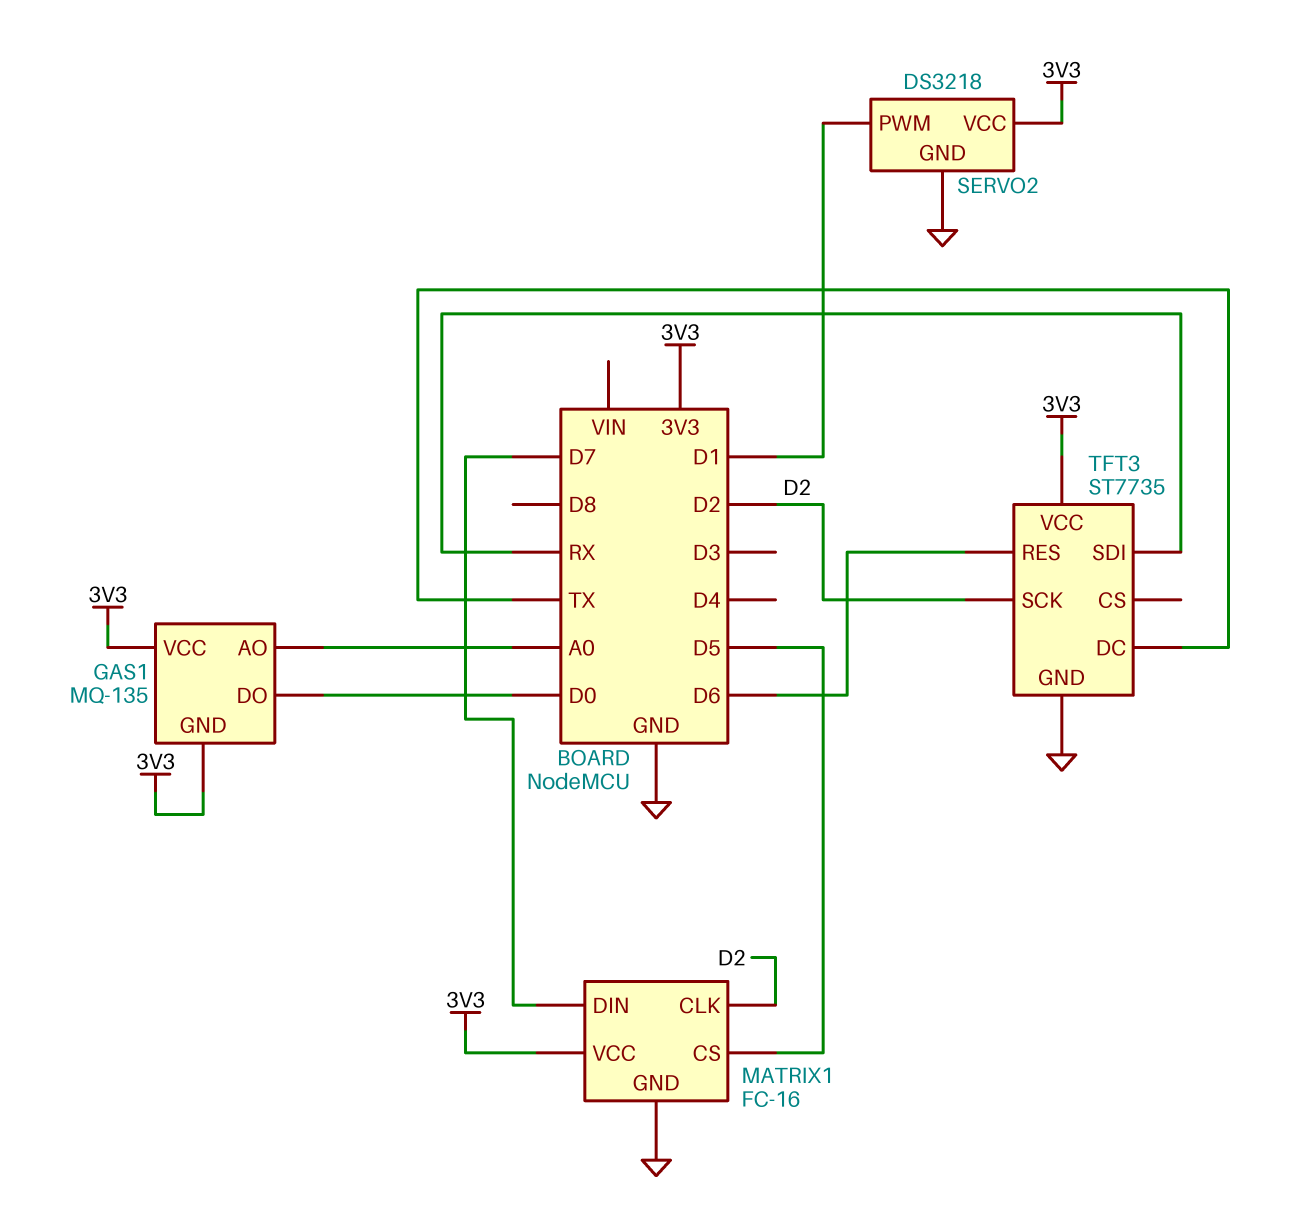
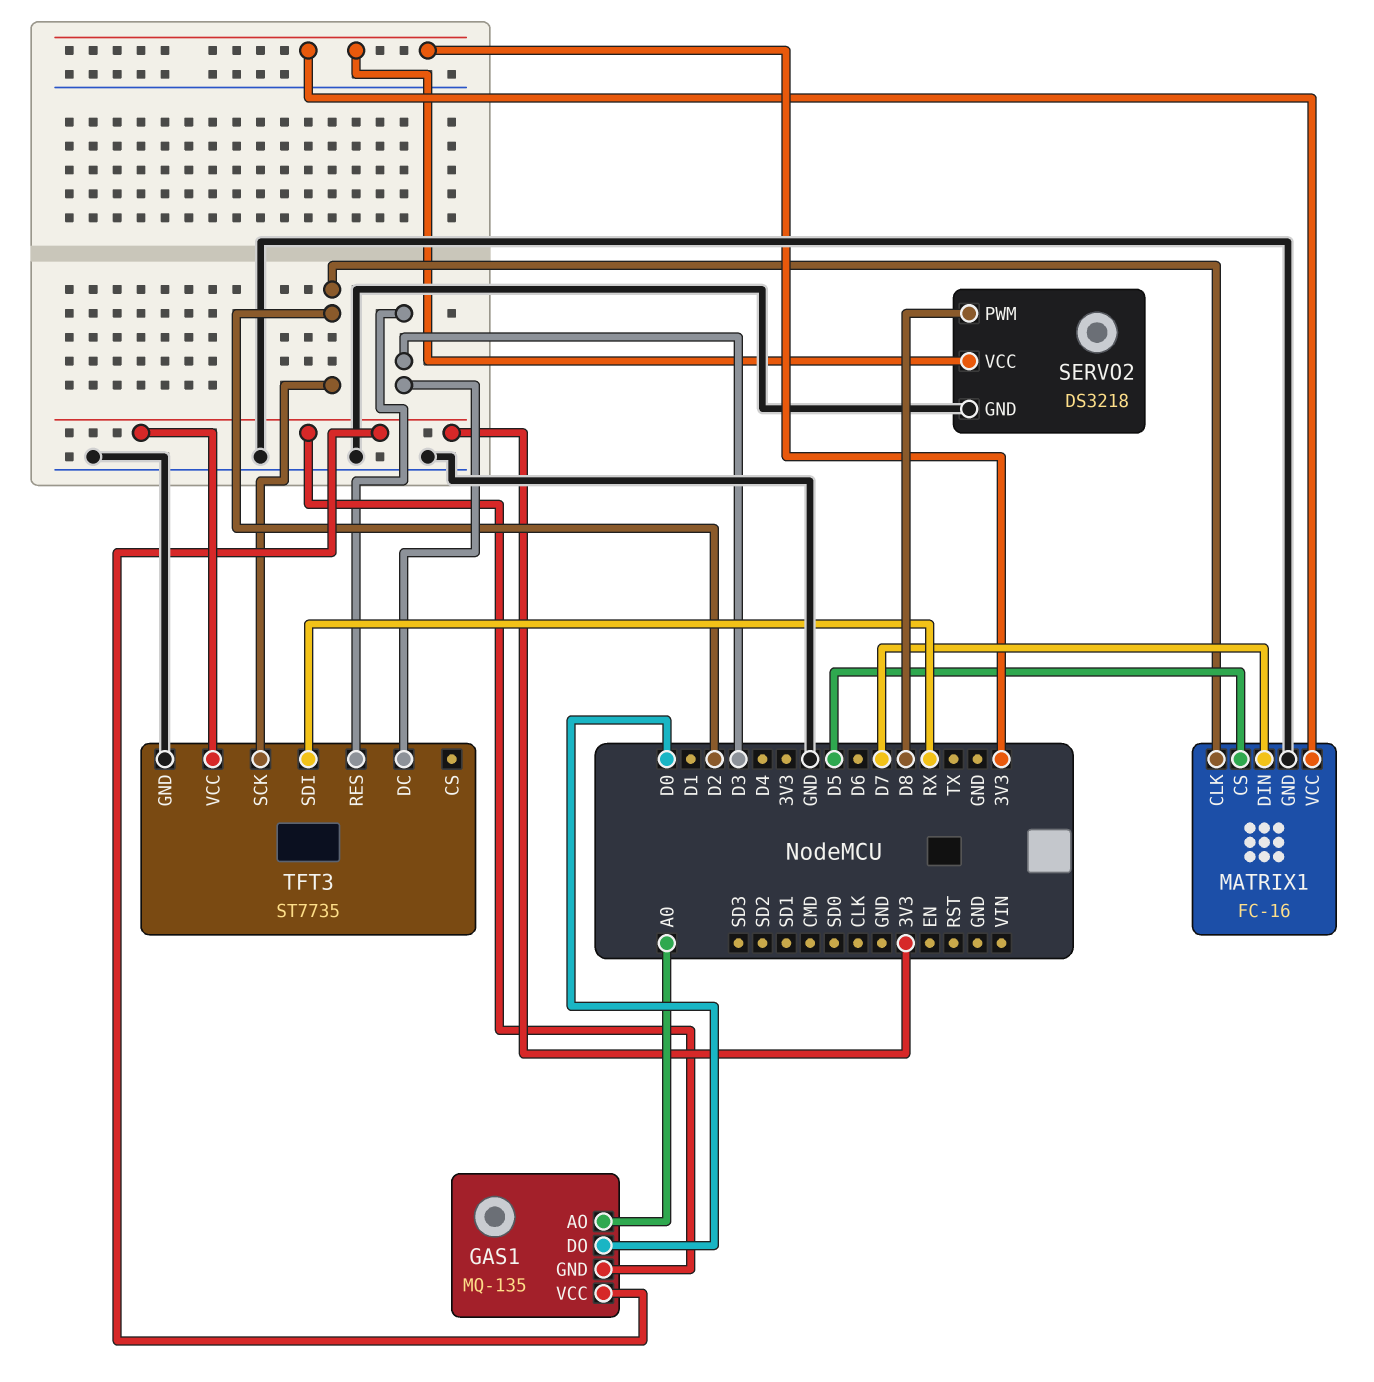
SERVO2 pin PWM: D1 -> D8
TFT3 pin DC: TX -> D3
TFT3 pin RES: D6 -> D3

